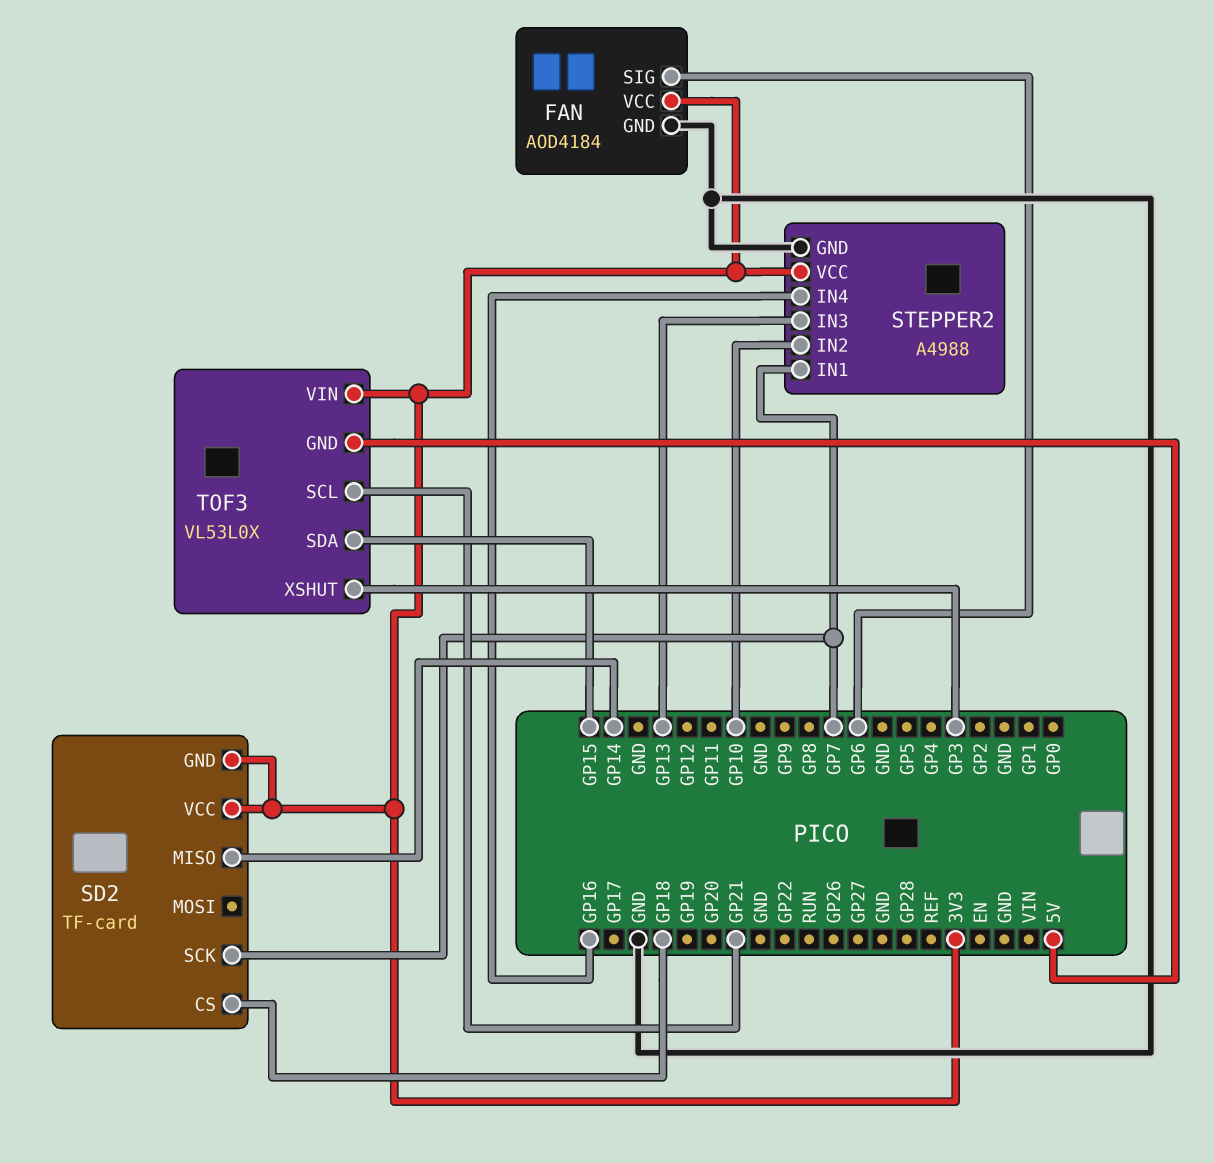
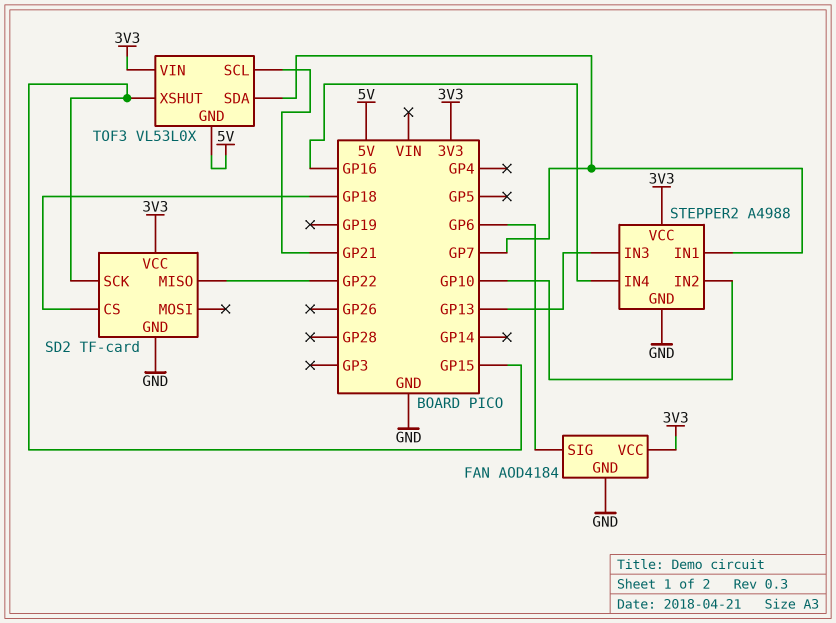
SD2 pin GND: 3V3 -> GND
SD2 pin MISO: GP14 -> GP22
SD2 pin SCK: GP7 -> GP15
TOF3 pin SDA: GP15 -> GP7
TOF3 pin XSHUT: GP3 -> GP15

